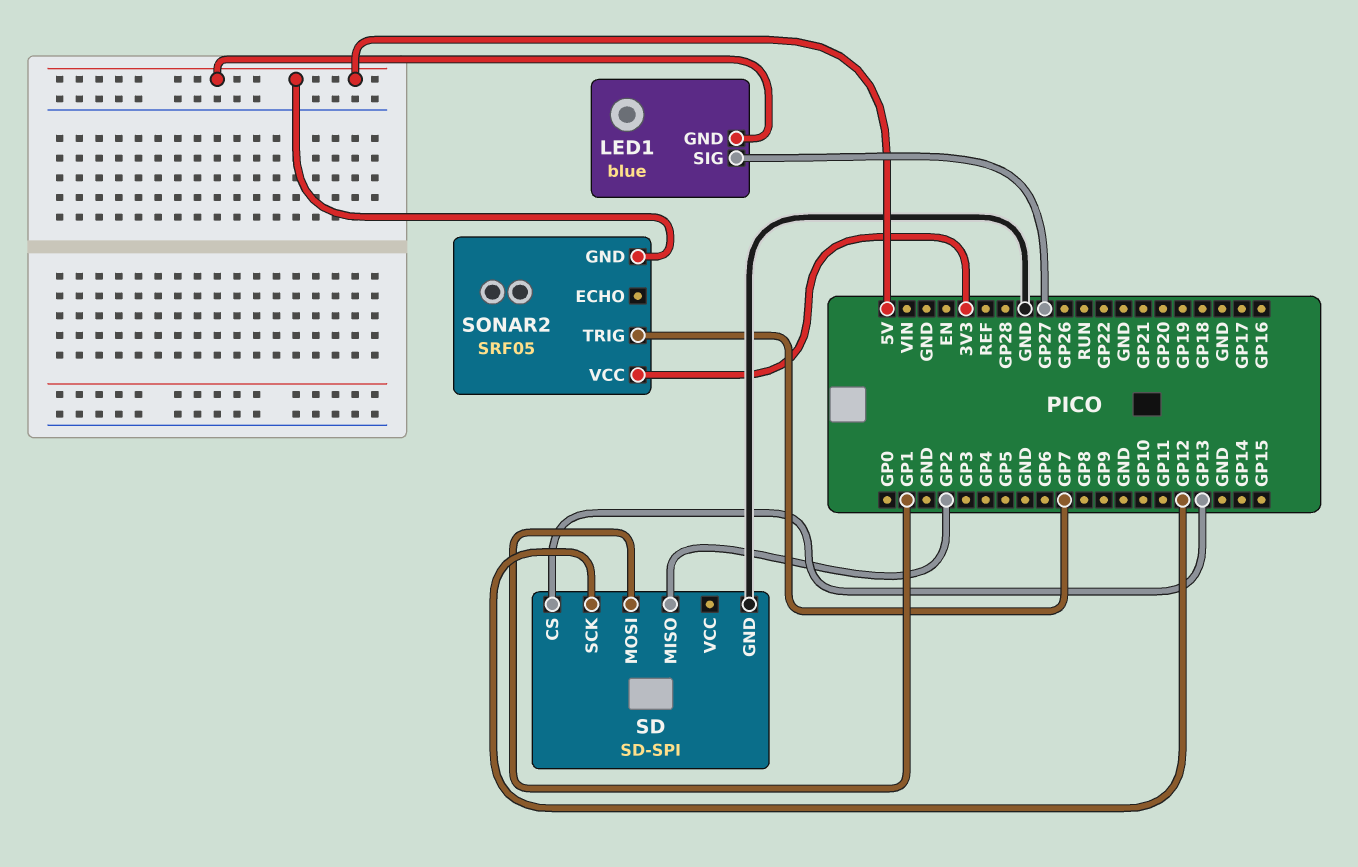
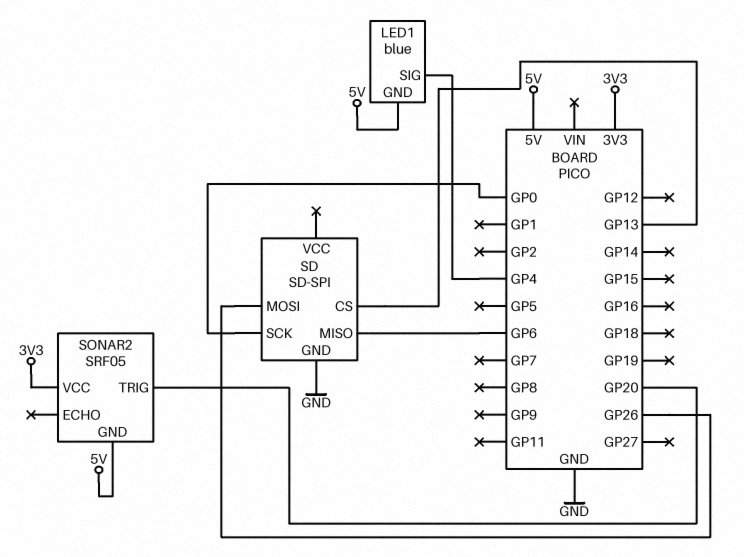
LED1 pin SIG: GP27 -> GP4
SD pin MISO: GP2 -> GP6
SD pin MOSI: GP1 -> GP26
SD pin SCK: GP12 -> GP0
SONAR2 pin TRIG: GP7 -> GP20

